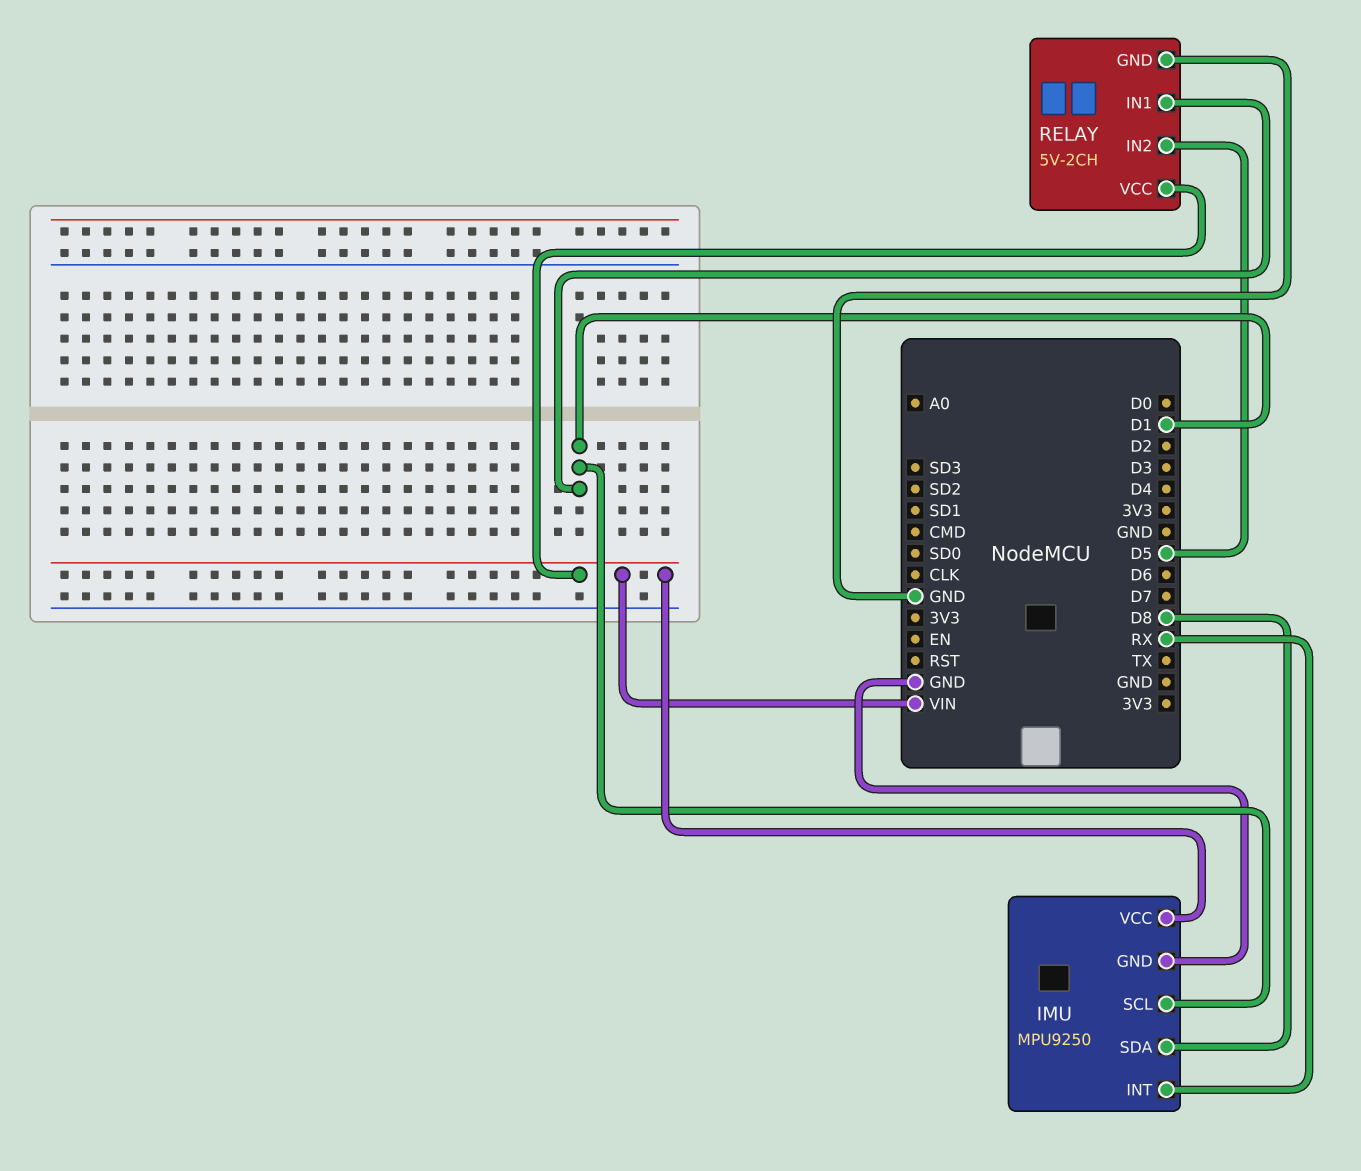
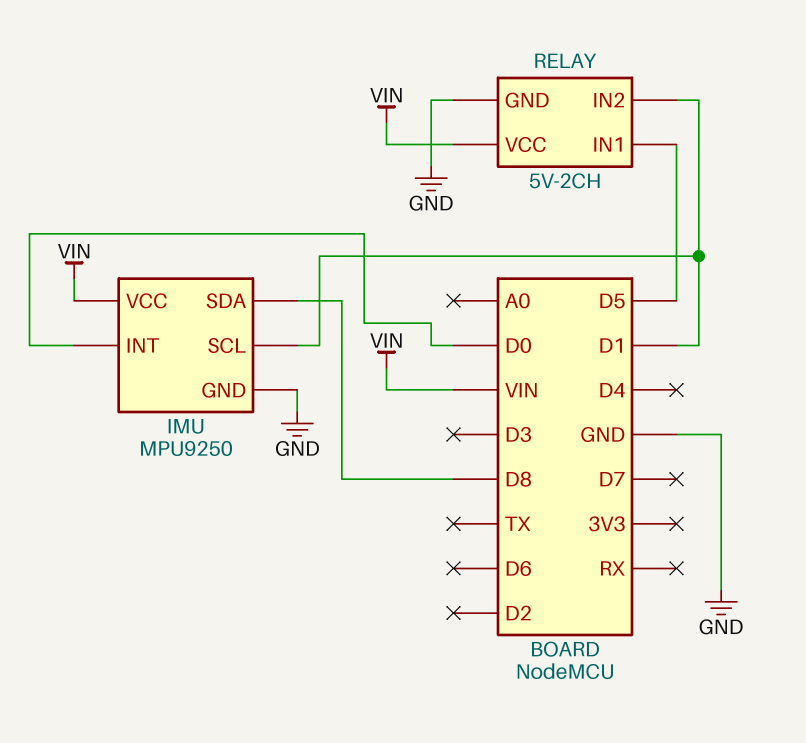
IMU pin INT: RX -> D0
RELAY pin IN1: D1 -> D5
RELAY pin IN2: D5 -> D1

